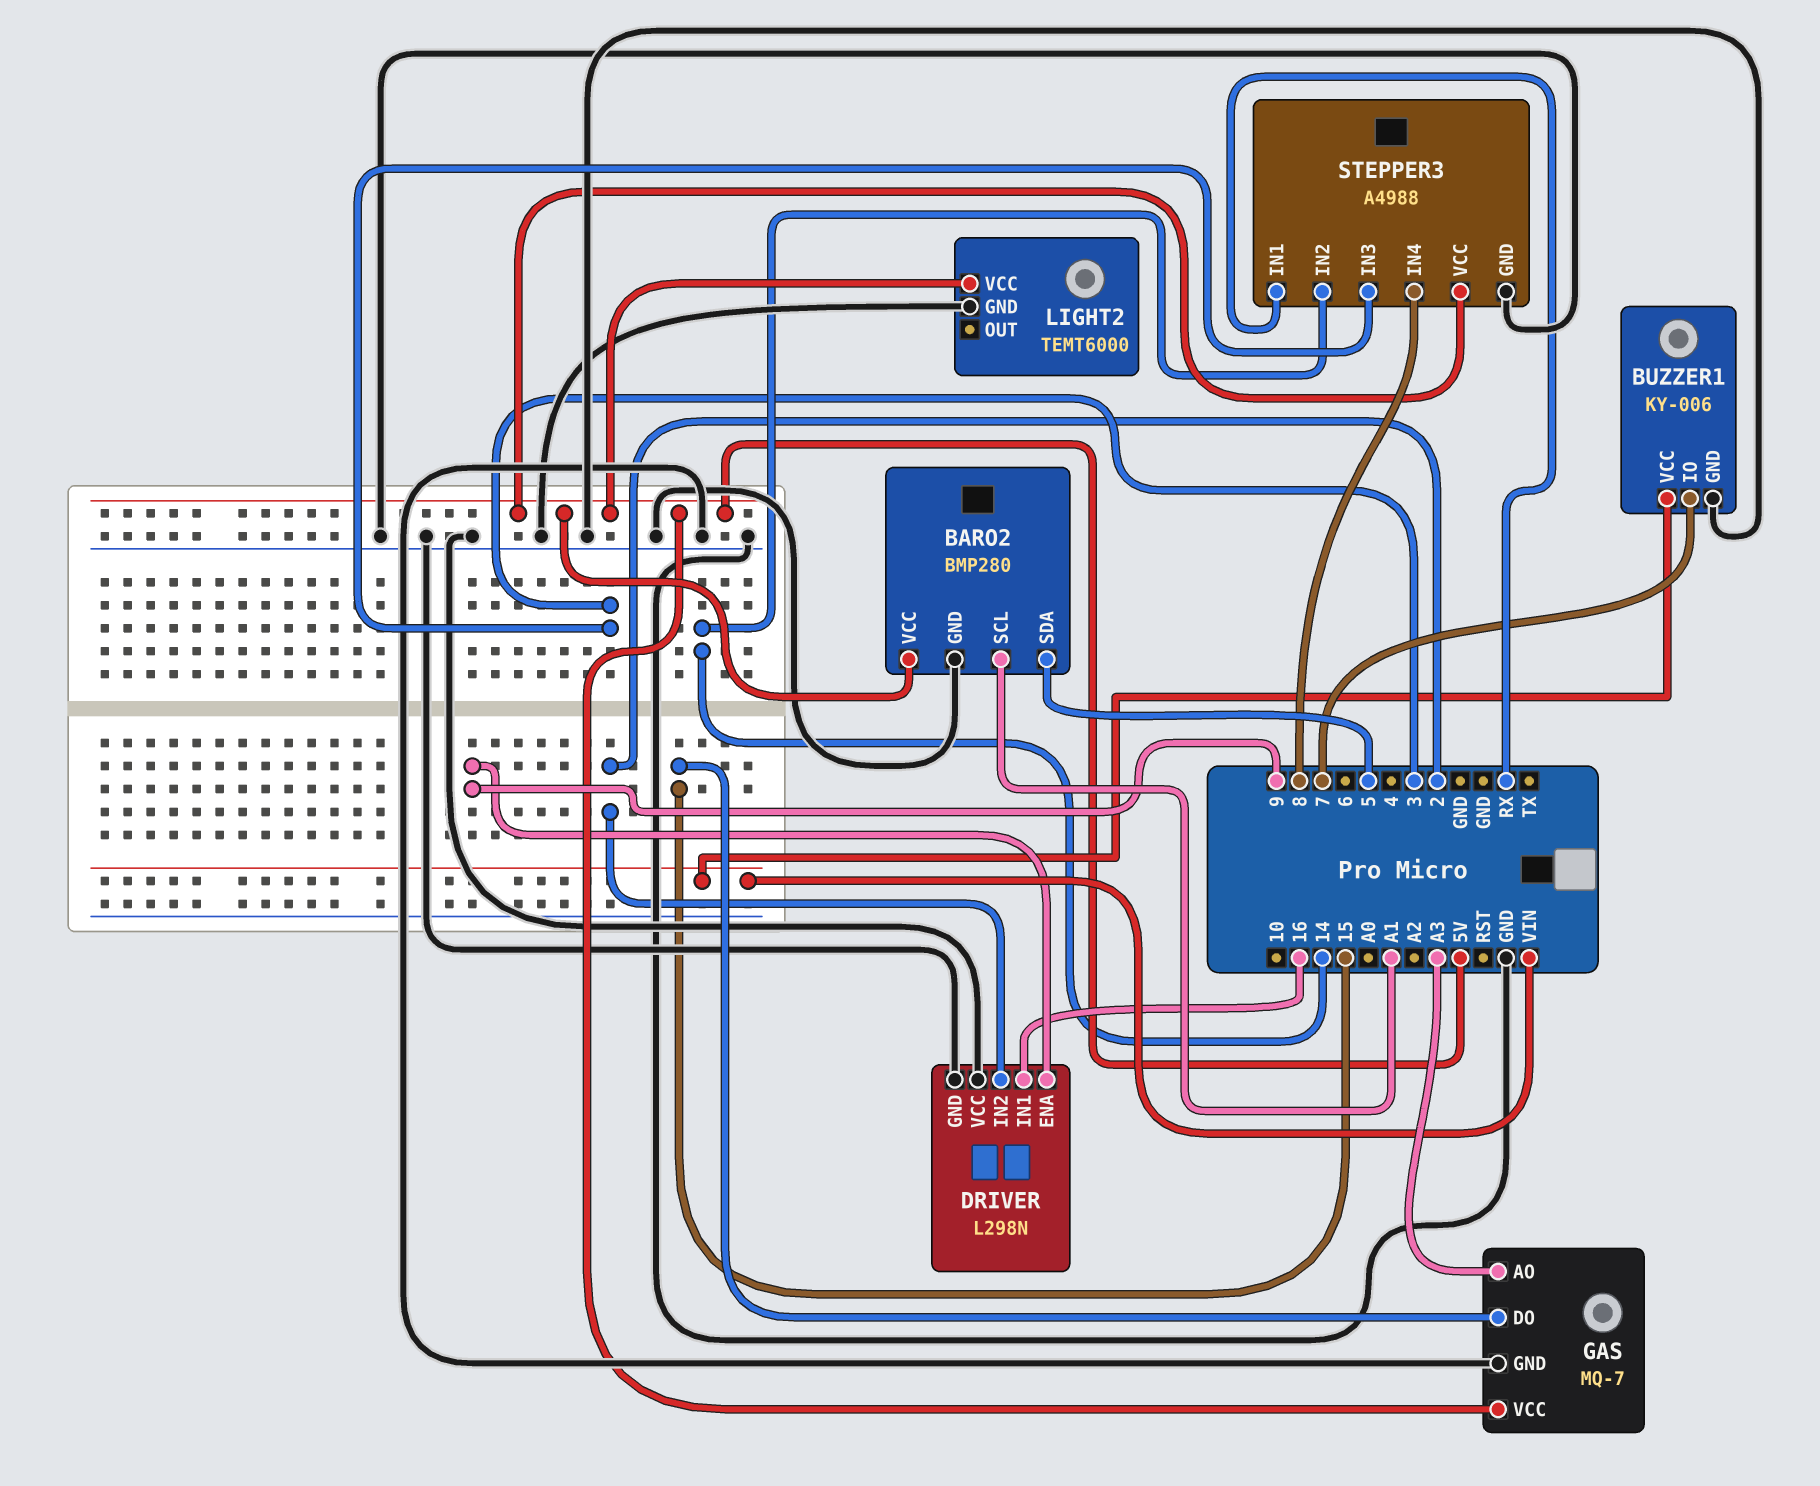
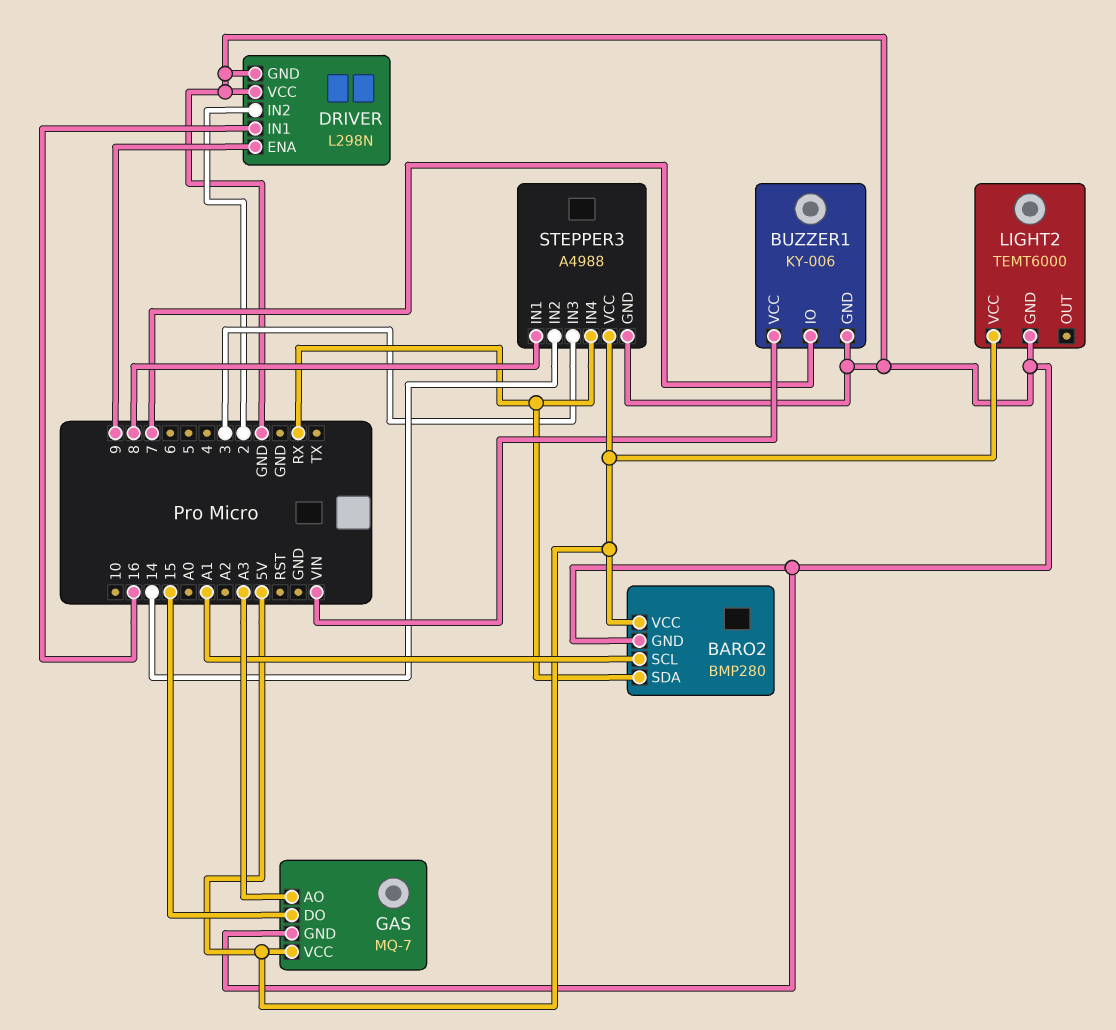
BARO2 pin SDA: 5 -> RX
STEPPER3 pin IN1: RX -> 8
STEPPER3 pin IN4: 8 -> RX

